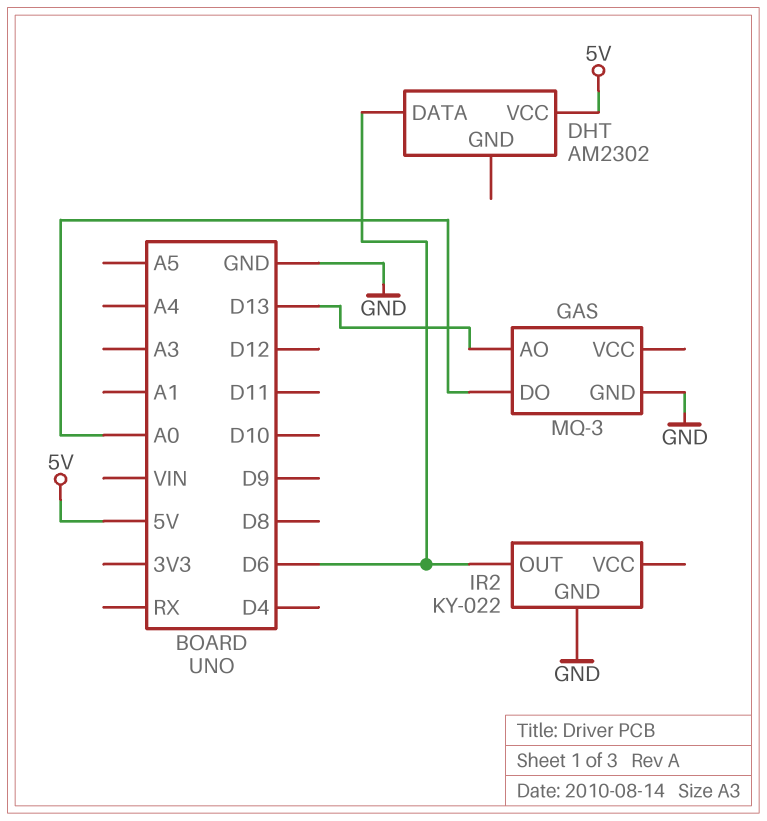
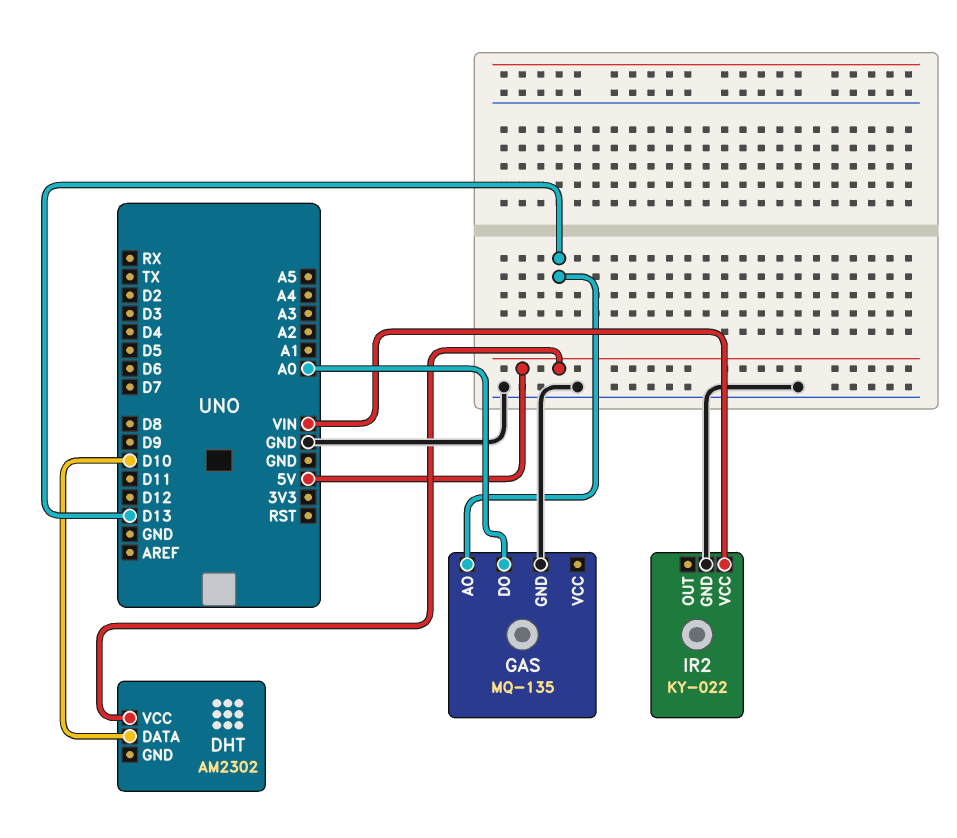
DHT pin DATA: D6 -> D10
GAS: MQ-3 -> MQ-135
IR2 pin OUT: D6 -> none
IR2 pin VCC: none -> VIN

